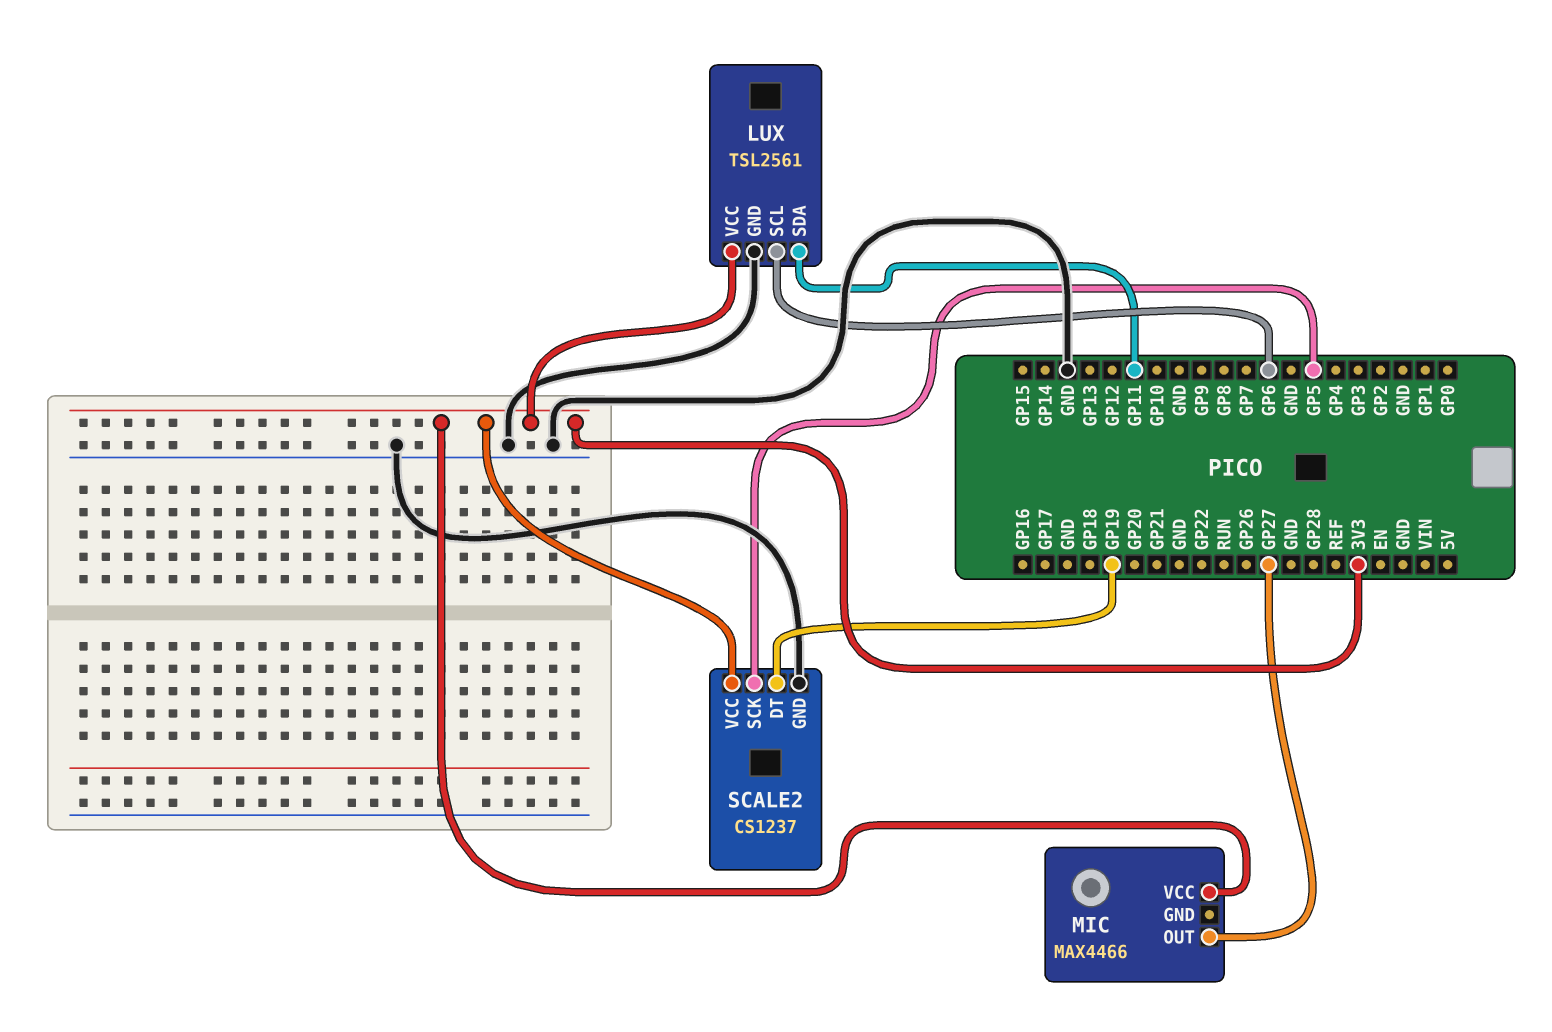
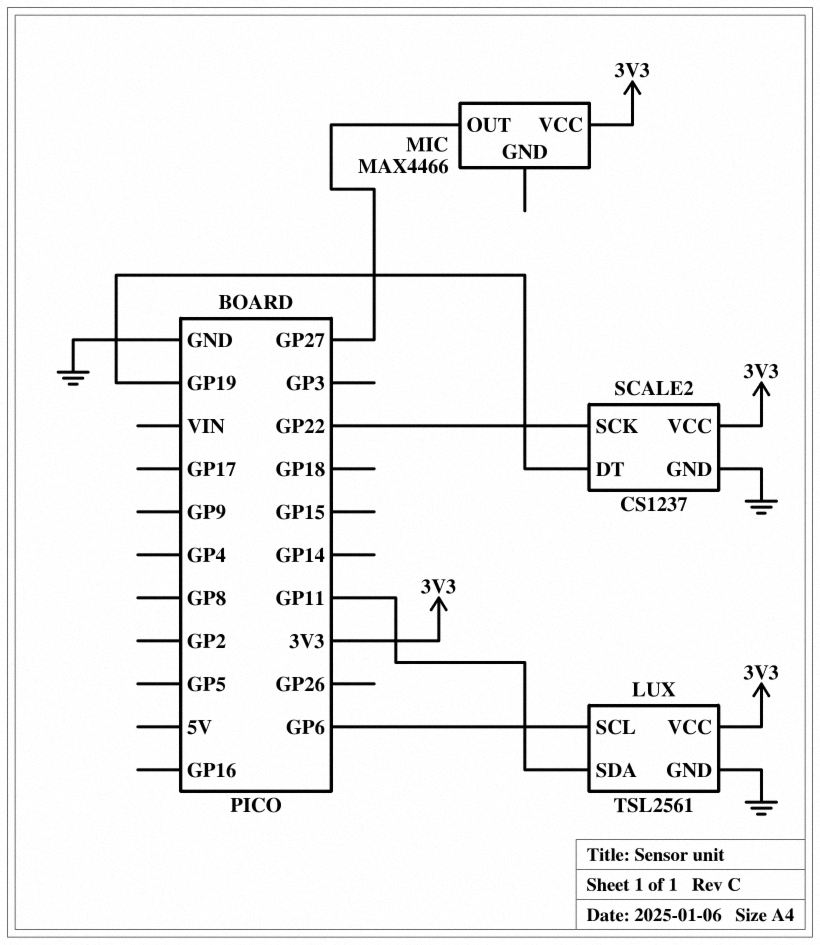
SCALE2 pin SCK: GP5 -> GP22

